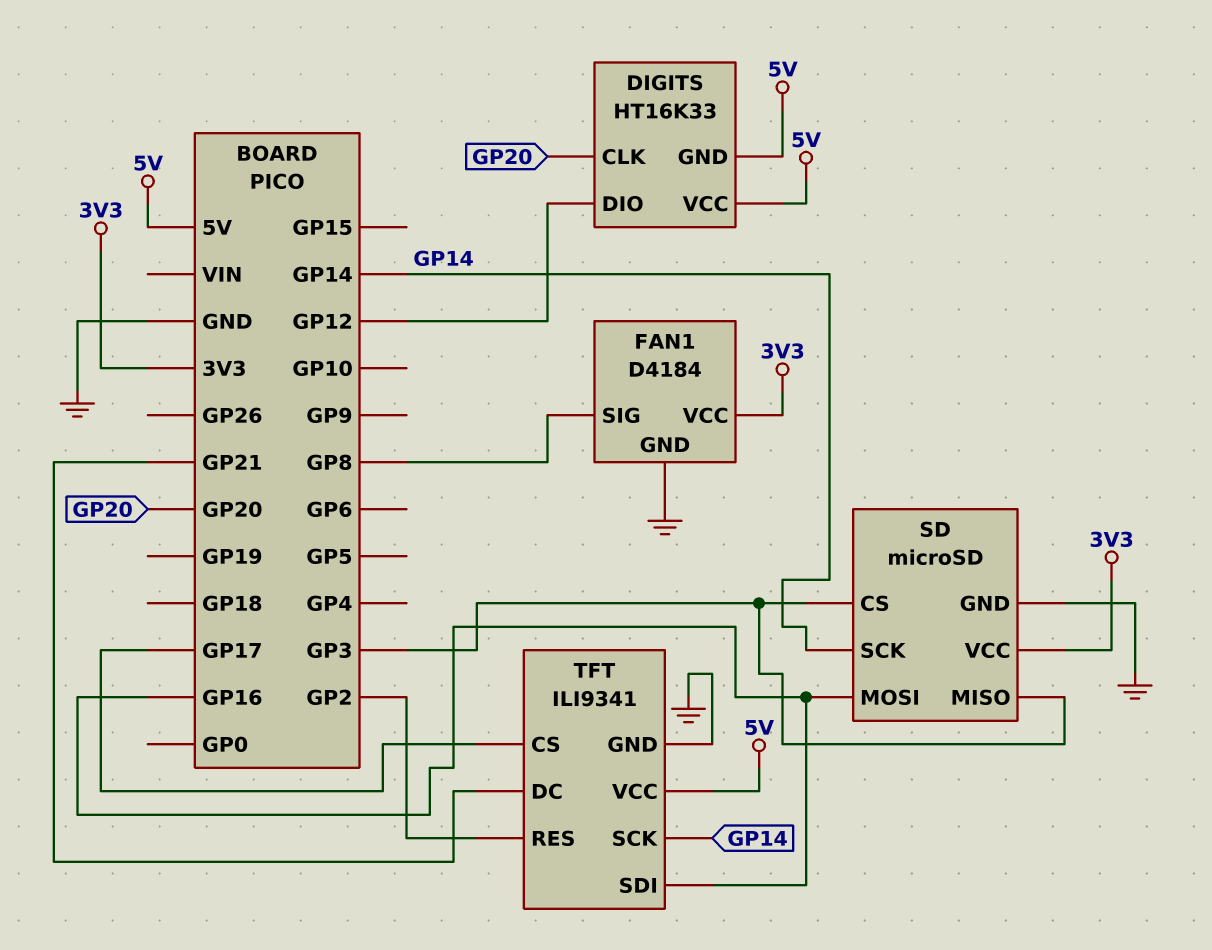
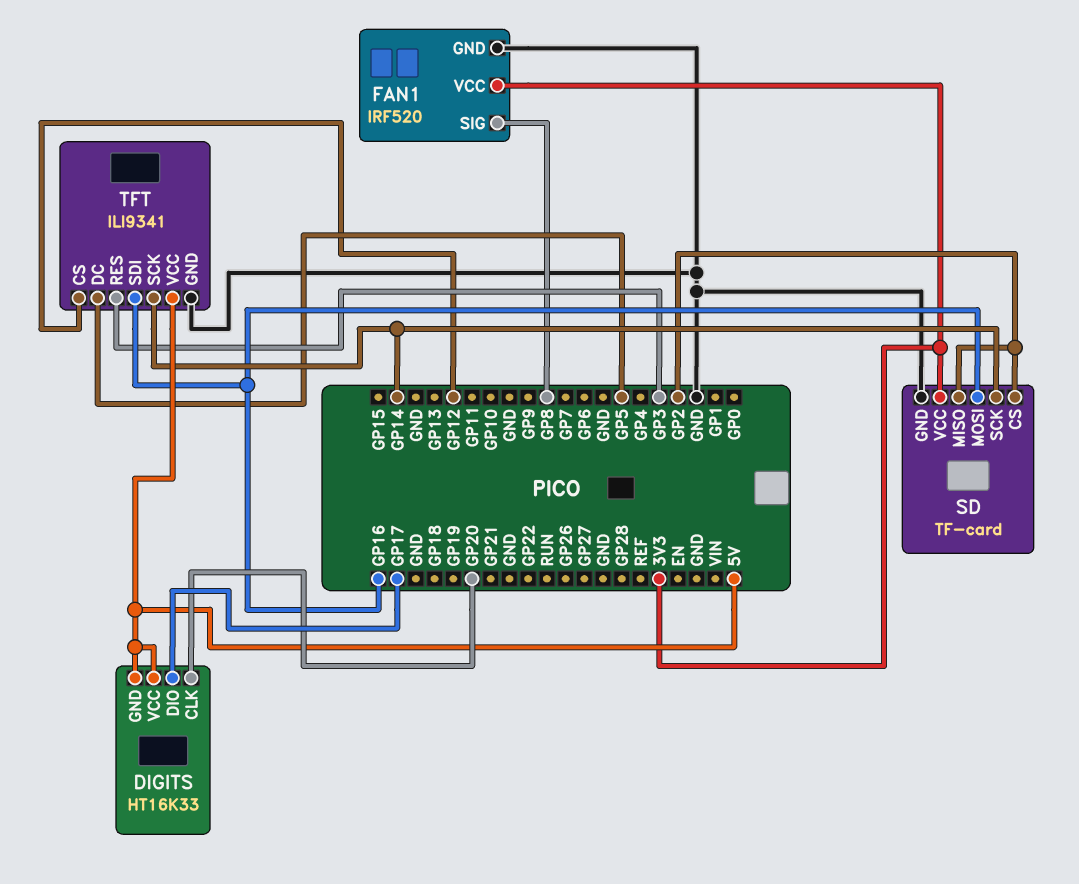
DIGITS pin DIO: GP12 -> GP17
FAN1: D4184 -> IRF520
SD: microSD -> TF-card
SD pin CS: GP3 -> GP2
SD pin MISO: GP3 -> GP2
TFT pin CS: GP17 -> GP12
TFT pin DC: GP21 -> GP5
TFT pin RES: GP2 -> GP3

